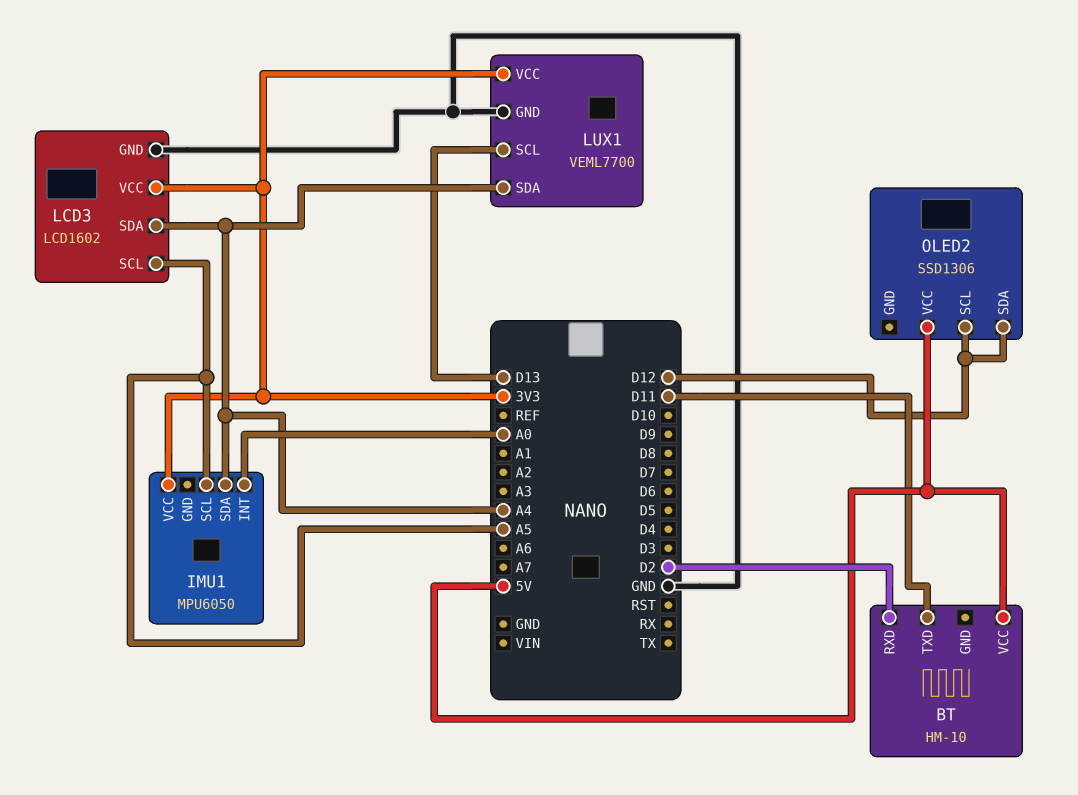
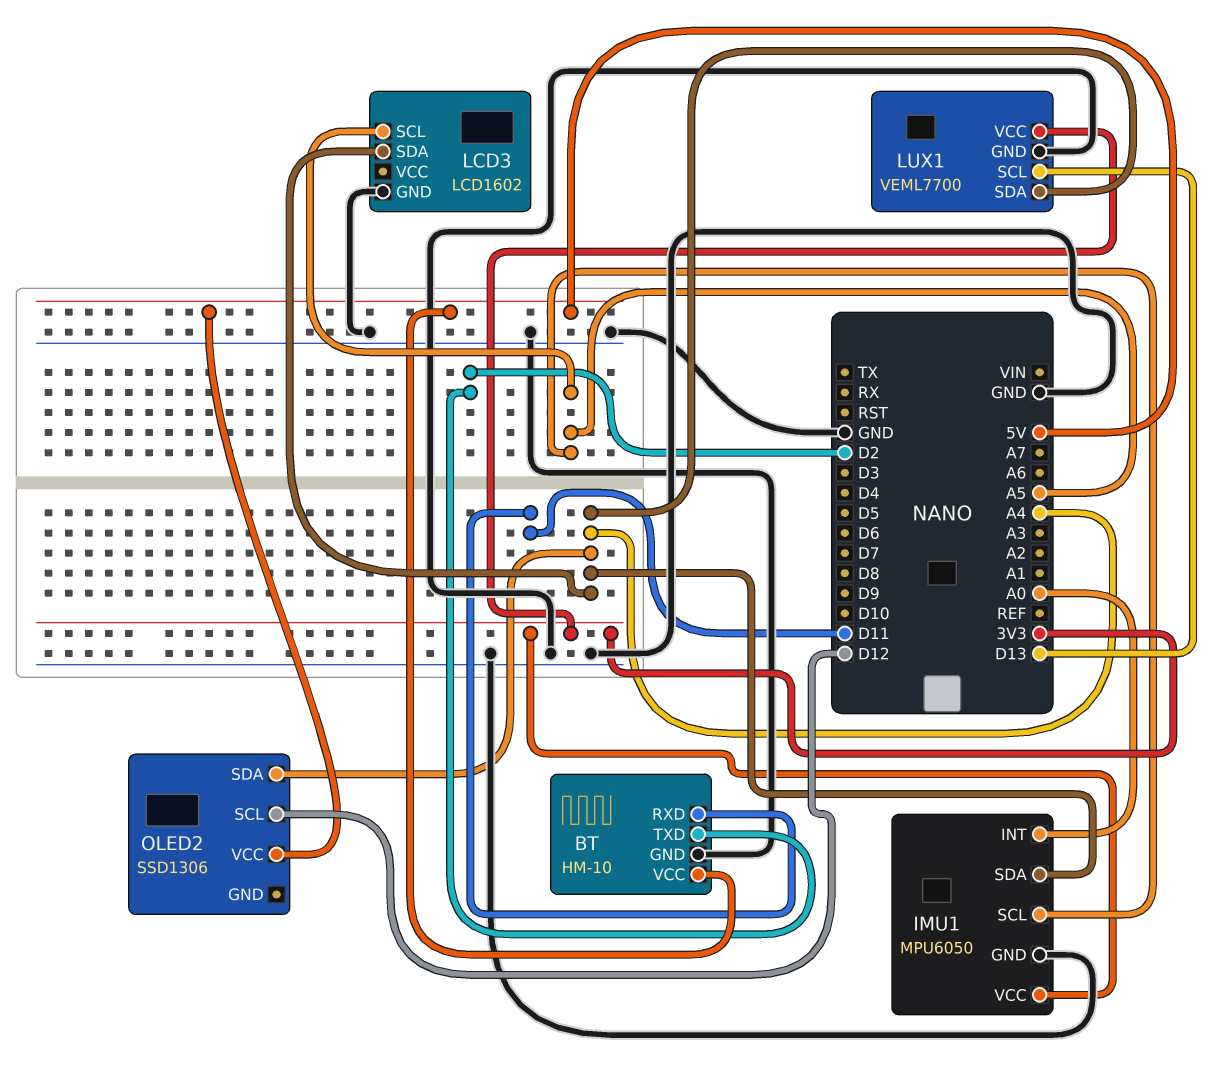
BT pin GND: none -> GND
BT pin RXD: D2 -> D11
BT pin TXD: D11 -> D2
IMU1 pin GND: none -> GND
LCD3 pin VCC: 3V3 -> none
OLED2 pin SDA: D12 -> A4

